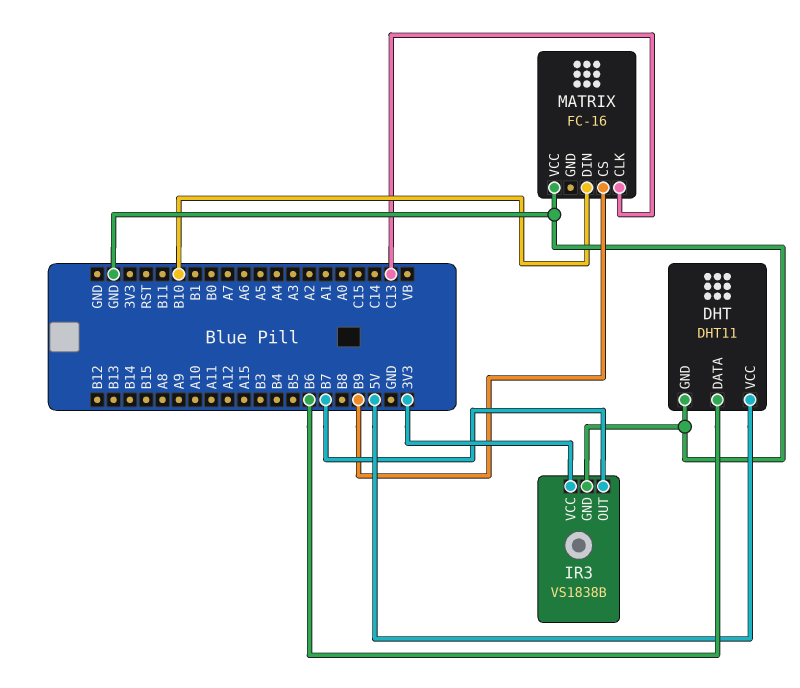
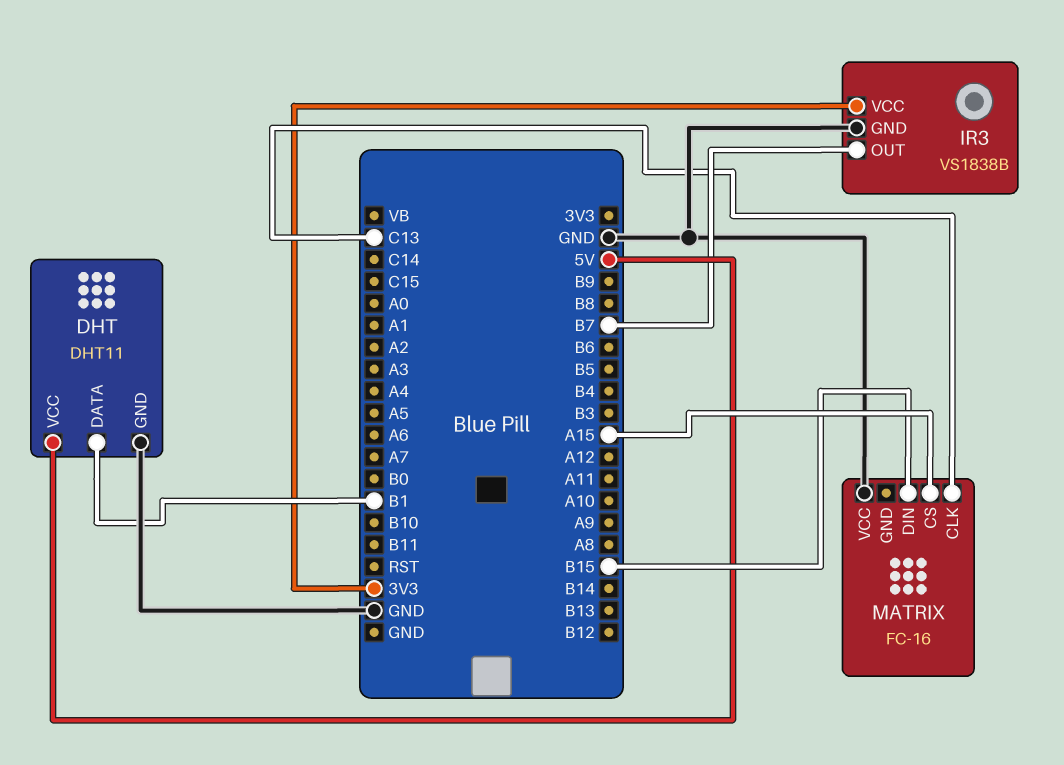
DHT pin DATA: B6 -> B1
MATRIX pin CS: B9 -> A15
MATRIX pin DIN: B10 -> B15

